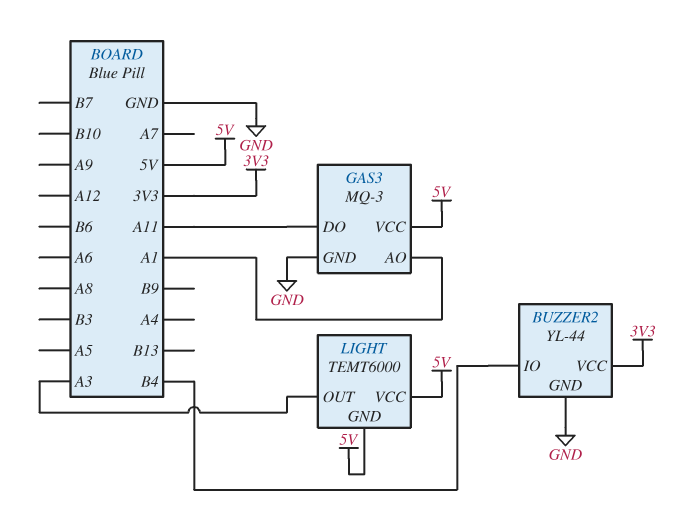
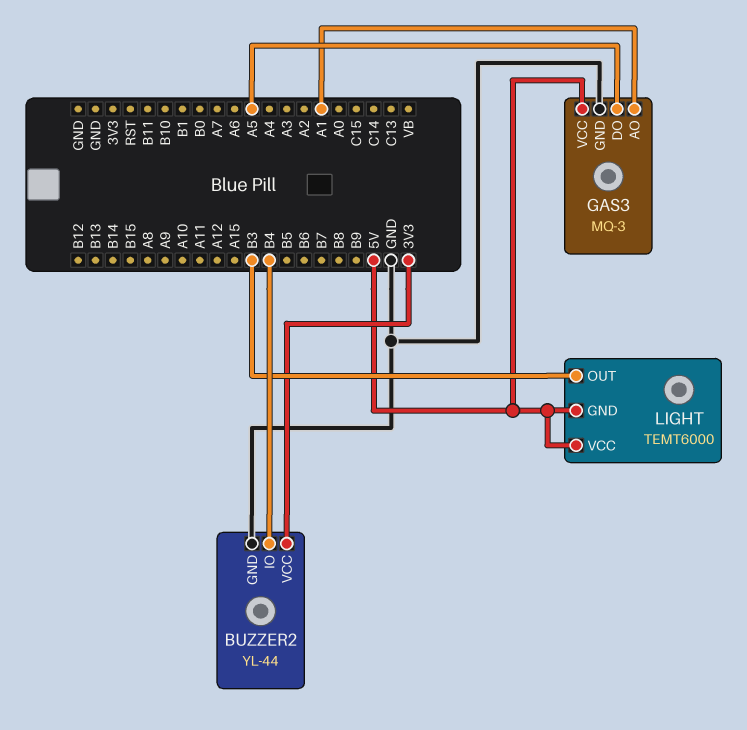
GAS3 pin DO: A11 -> A5
LIGHT pin OUT: A3 -> B3

